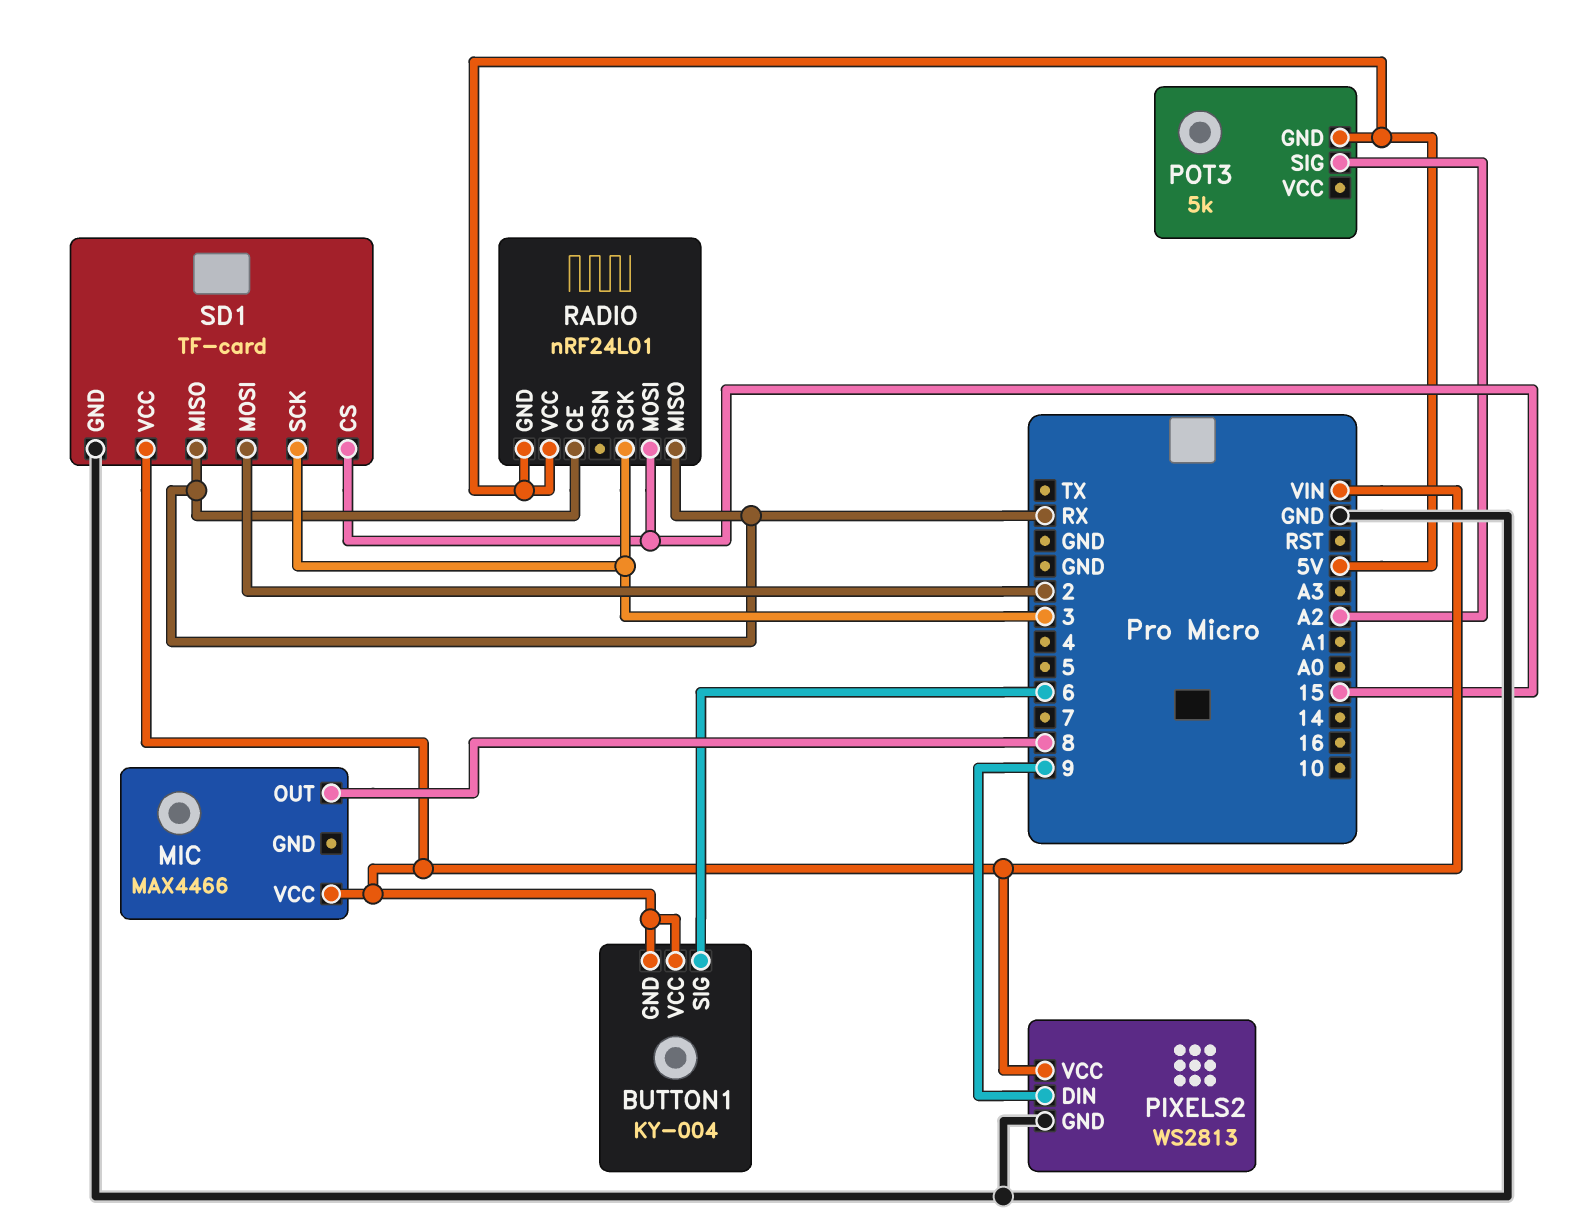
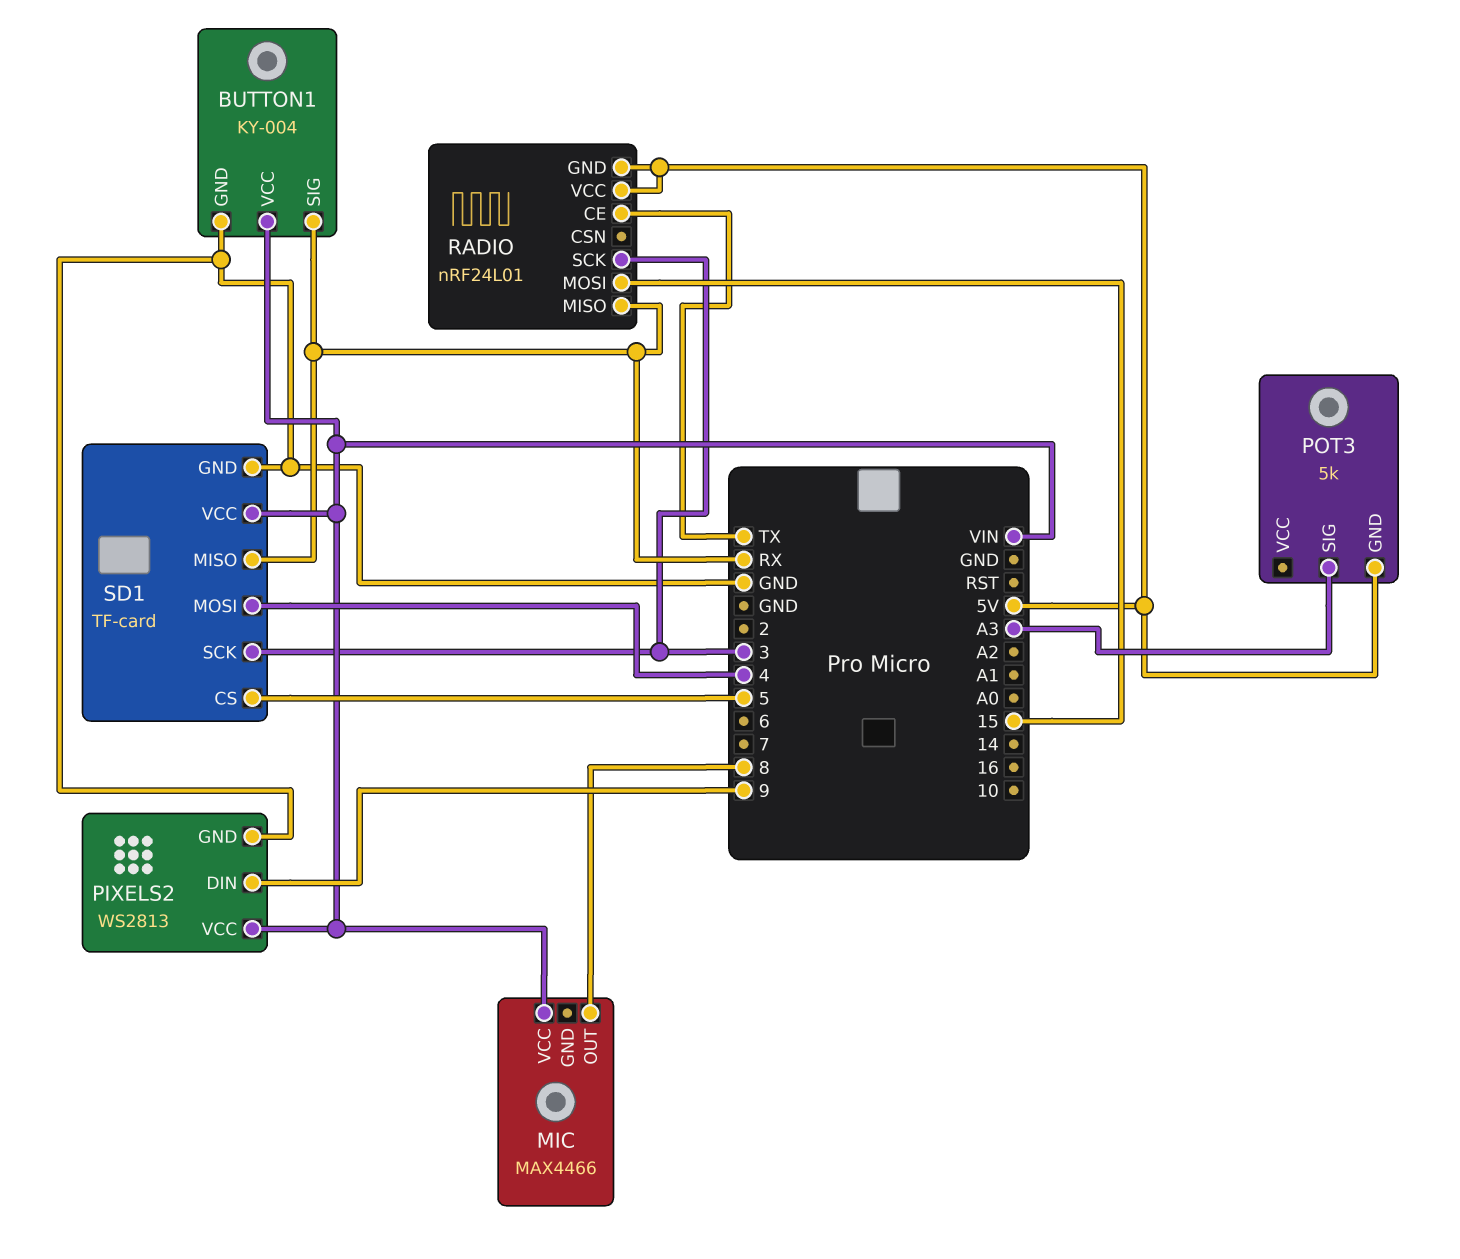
BUTTON1 pin GND: VIN -> GND
BUTTON1 pin SIG: 6 -> RX
POT3 pin SIG: A2 -> A3
RADIO pin CE: RX -> TX
SD1 pin CS: 15 -> 5
SD1 pin MOSI: 2 -> 4

